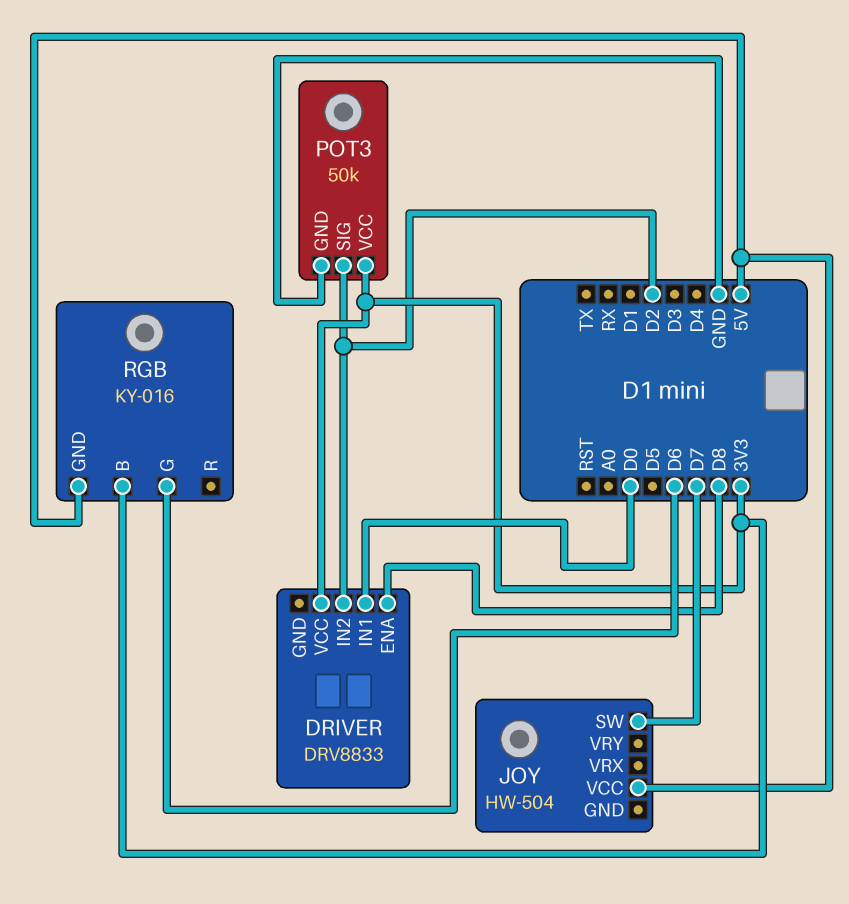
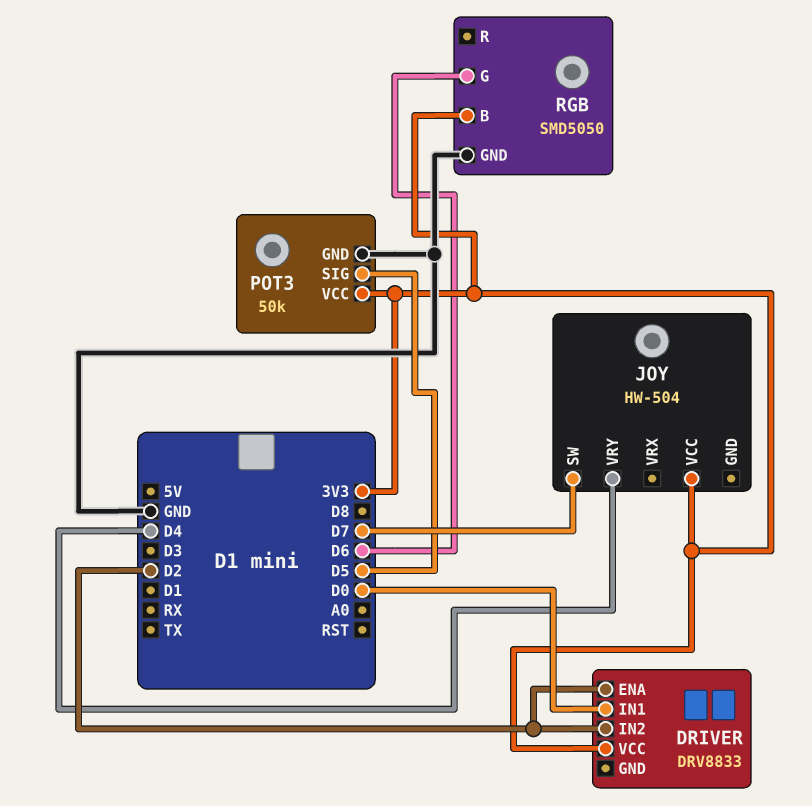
DRIVER pin ENA: D8 -> D2
JOY pin VCC: 5V -> 3V3
JOY pin VRY: none -> D4
POT3 pin SIG: D2 -> D5
RGB: KY-016 -> SMD5050
RGB pin GND: 5V -> GND

